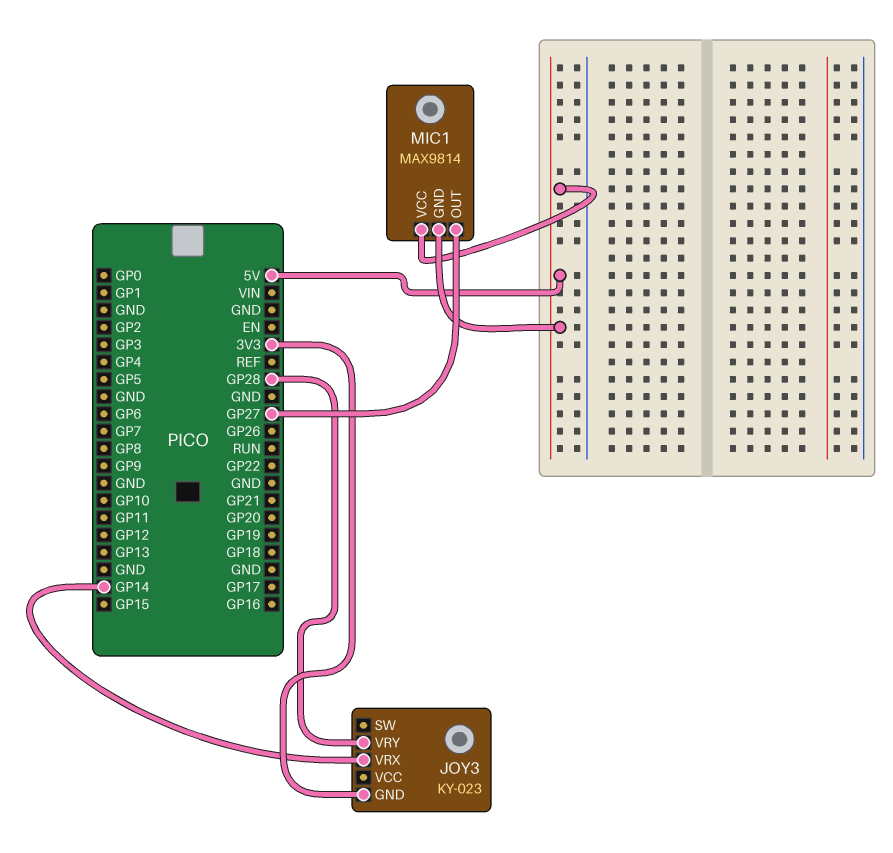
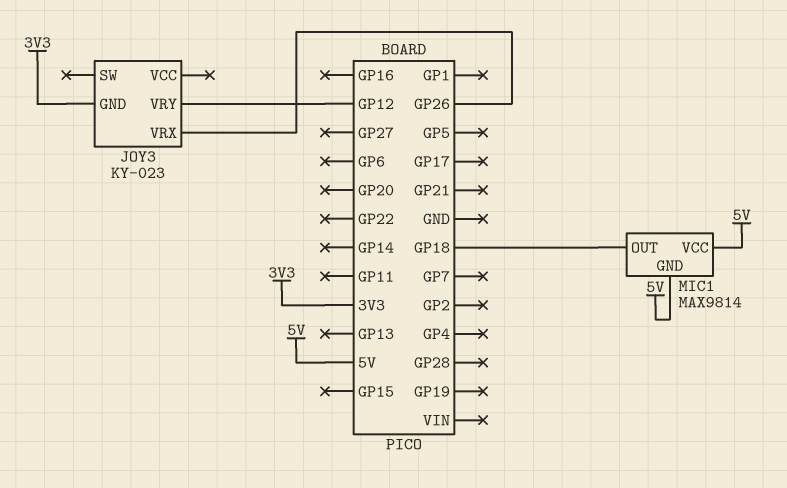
JOY3 pin VRX: GP14 -> GP26
JOY3 pin VRY: GP28 -> GP12
MIC1 pin OUT: GP27 -> GP18

